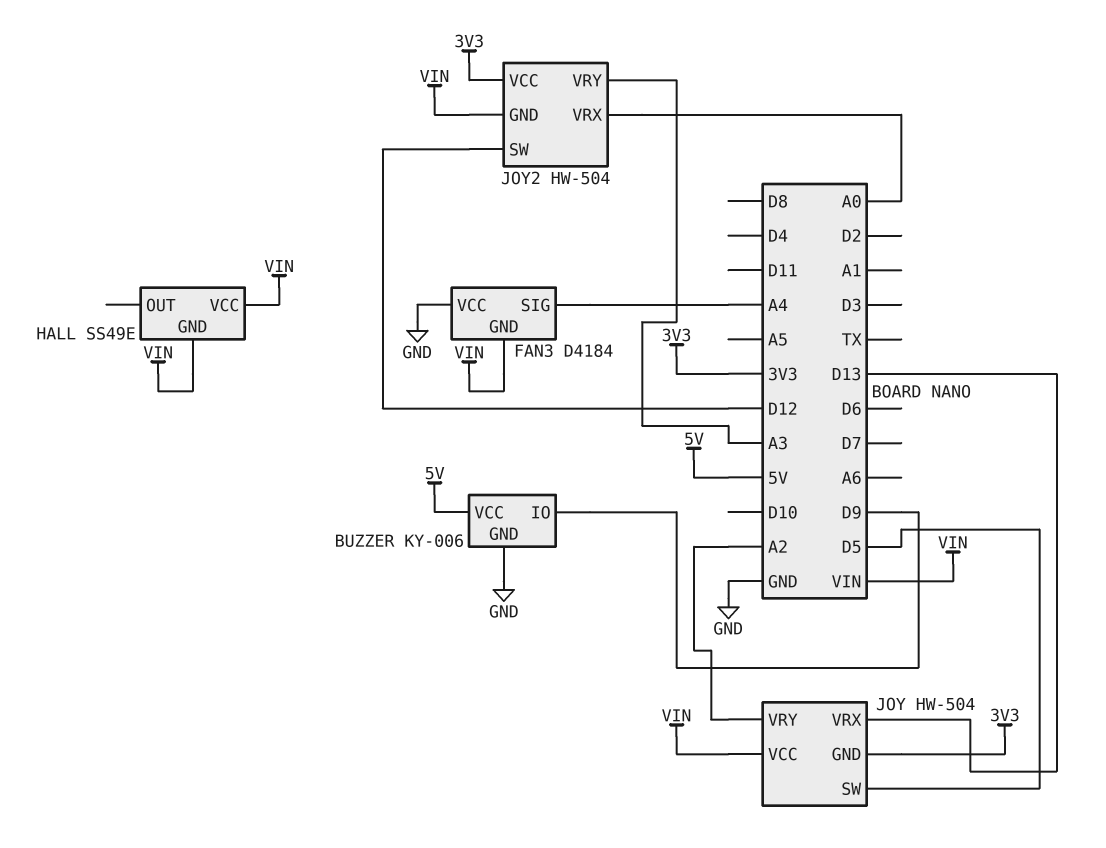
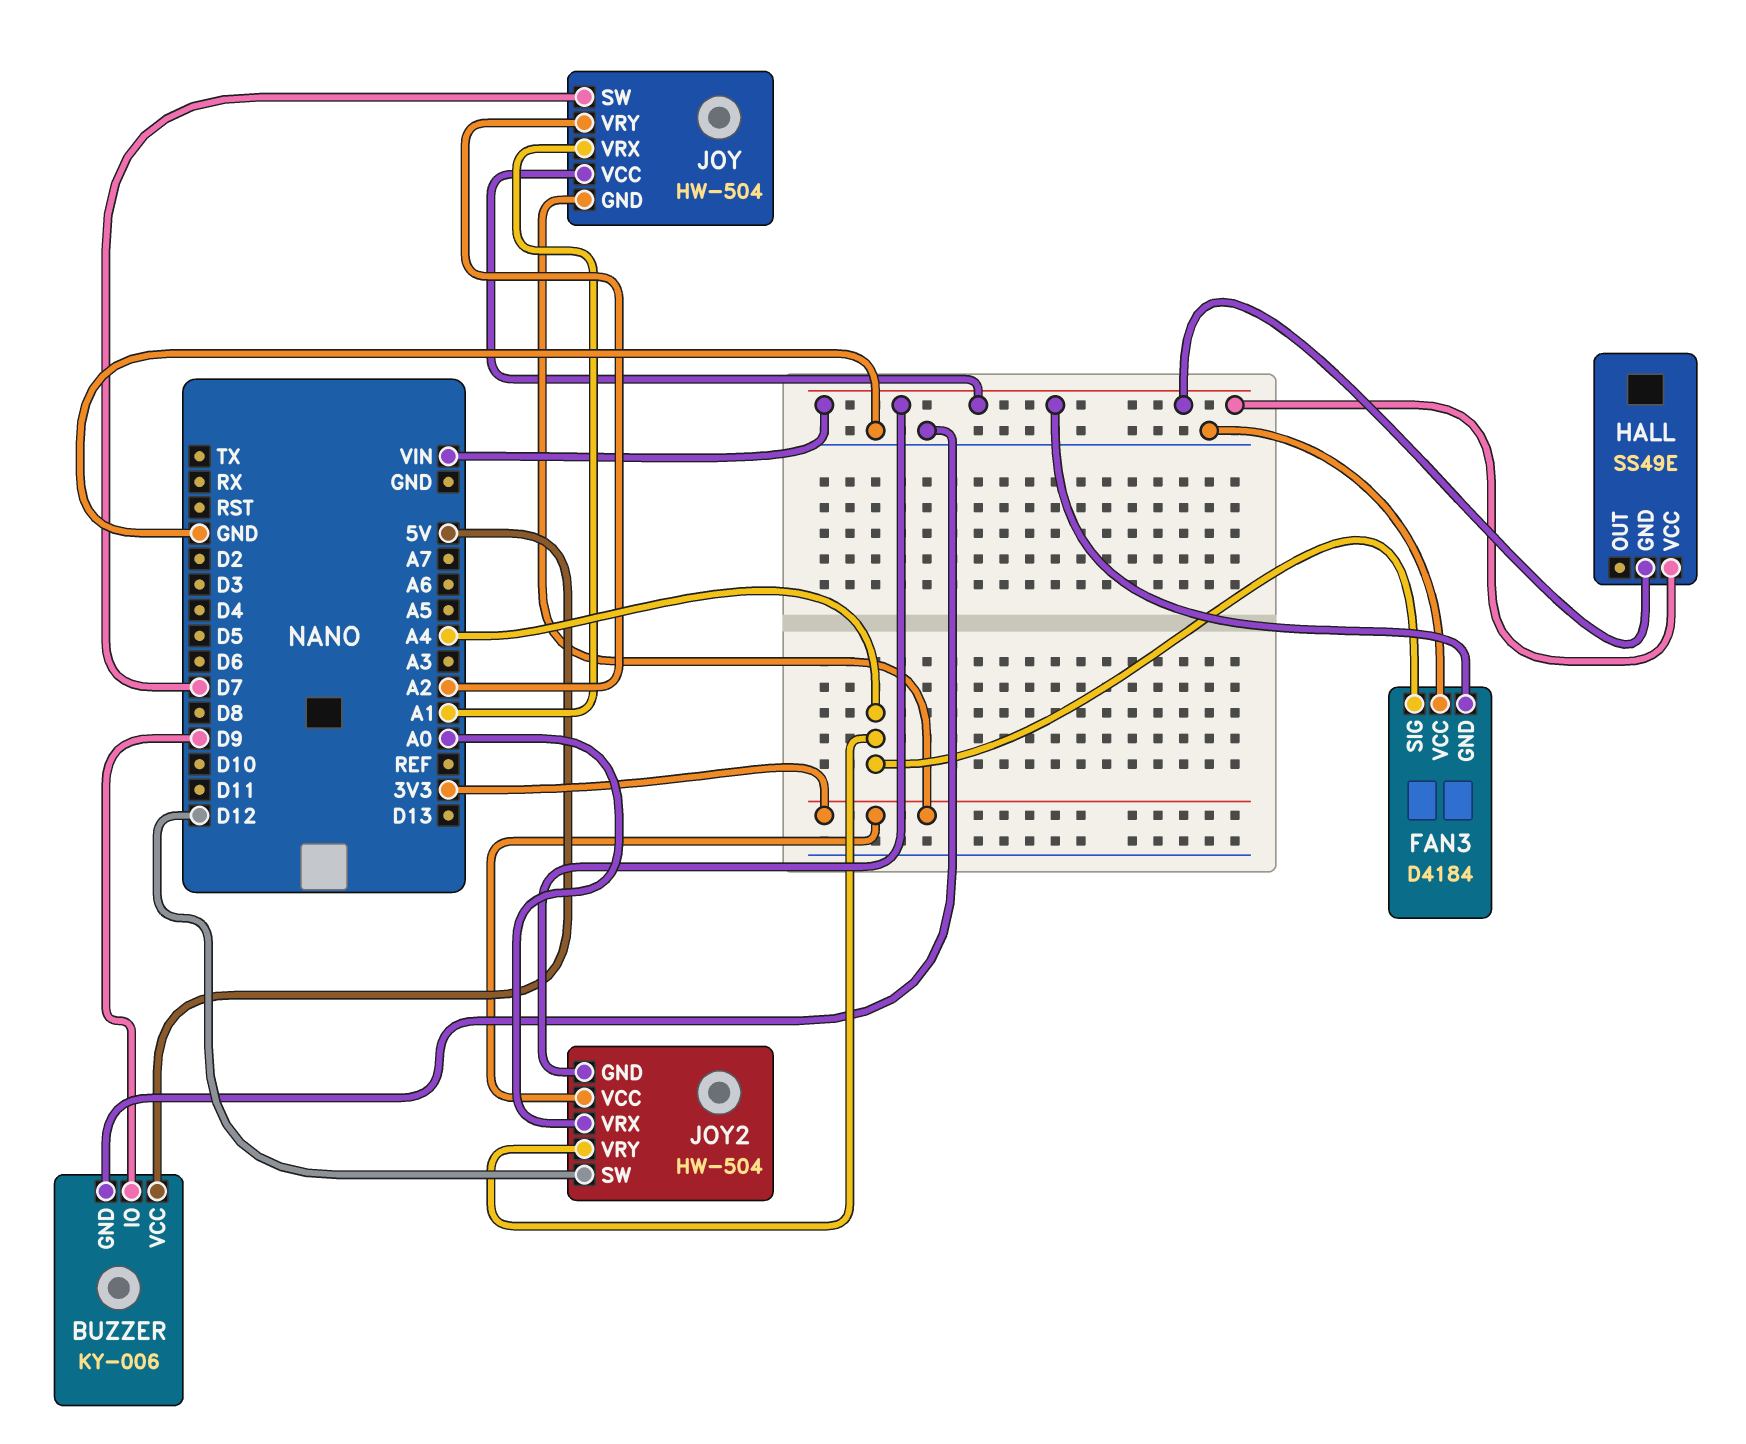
JOY pin SW: D5 -> D7
JOY pin VRX: D13 -> A1
JOY2 pin VRY: A3 -> A4

